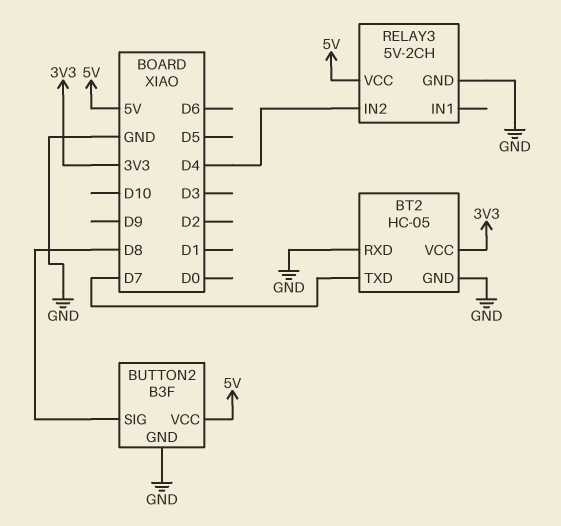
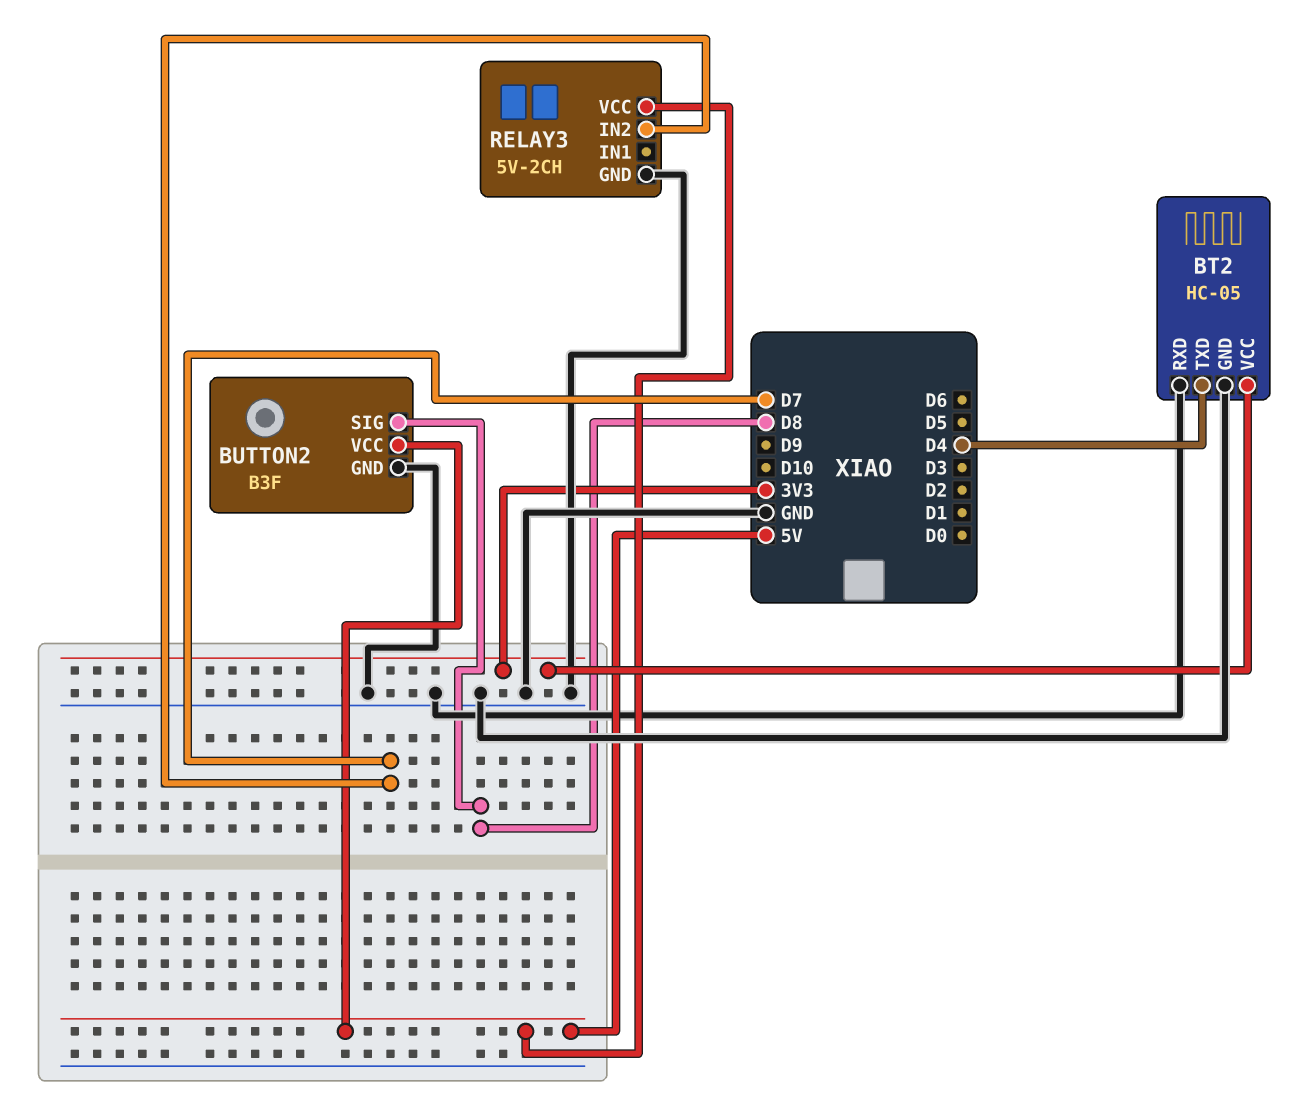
BT2 pin TXD: D7 -> D4
RELAY3 pin IN2: D4 -> D7

